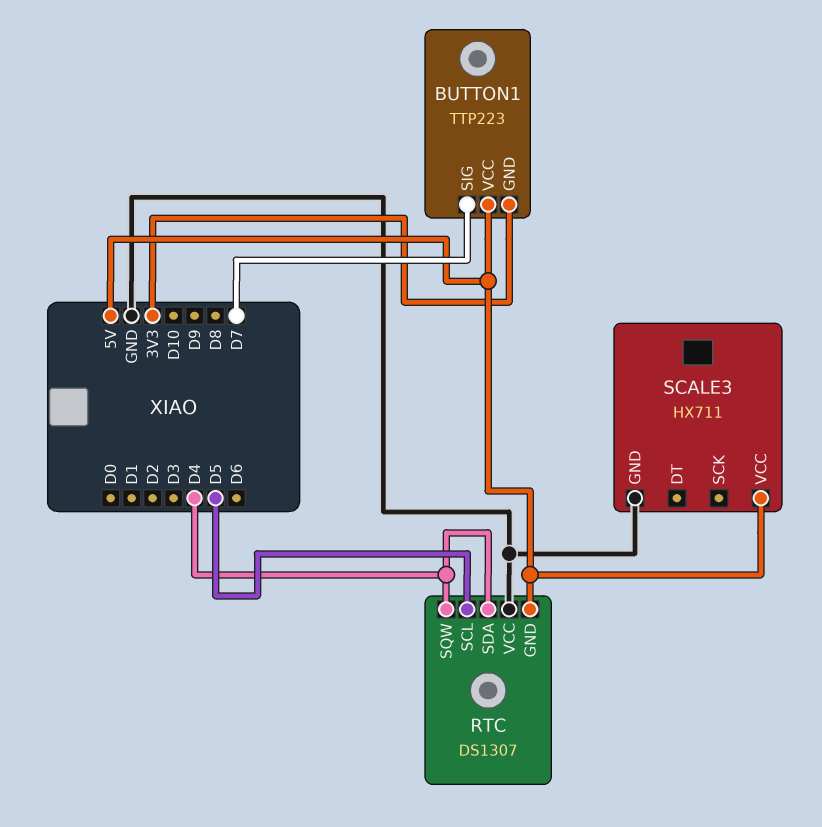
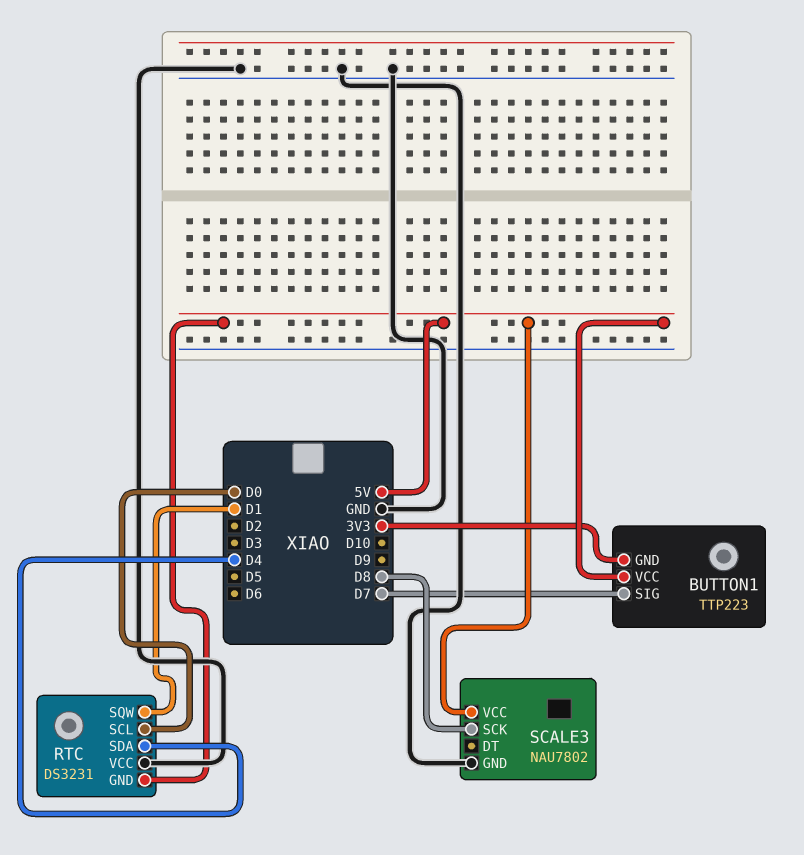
RTC: DS1307 -> DS3231
RTC pin SCL: D5 -> D0
RTC pin SQW: D4 -> D1
SCALE3: HX711 -> NAU7802
SCALE3 pin SCK: none -> D8

